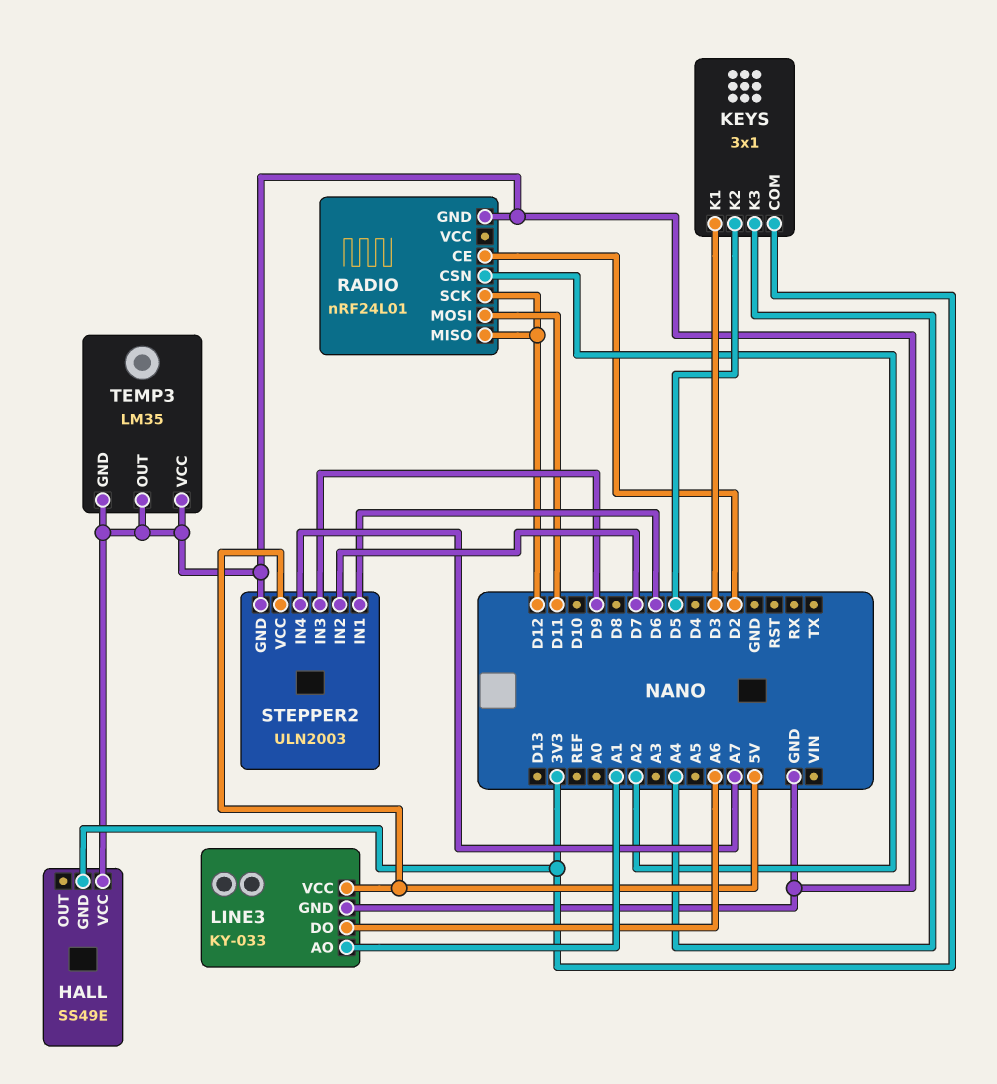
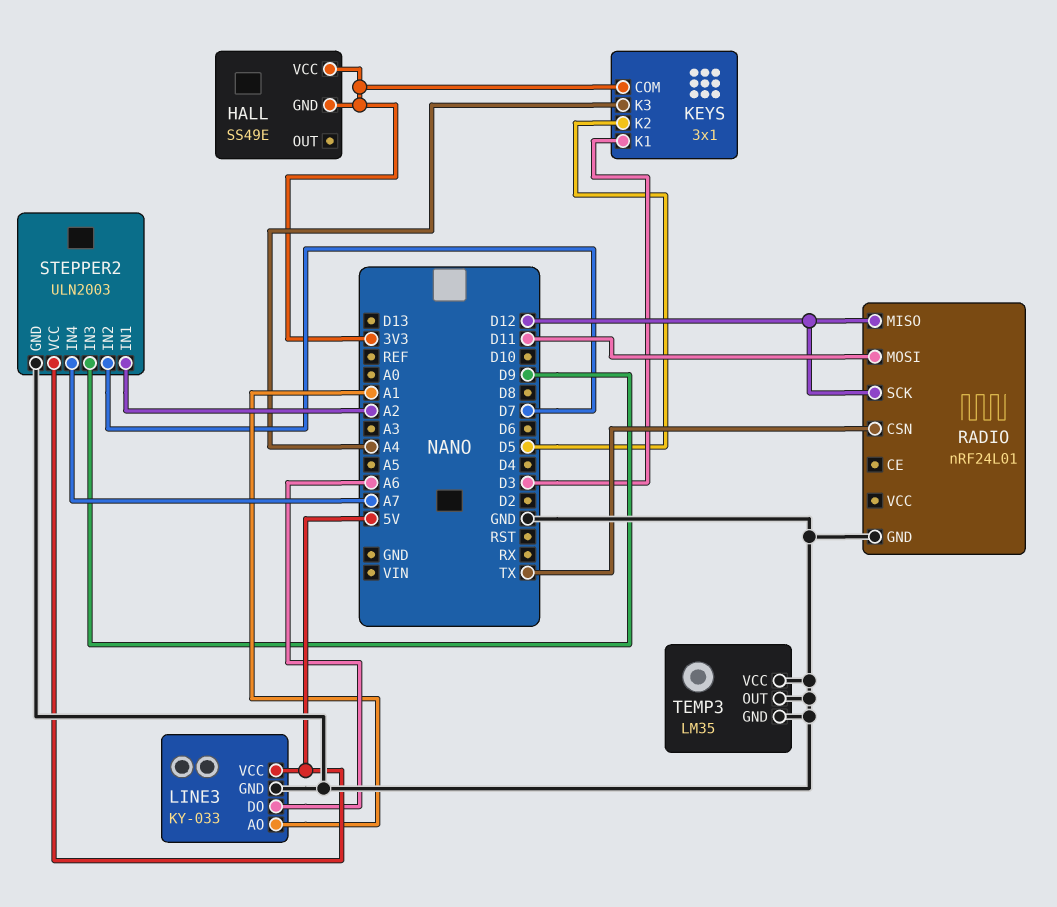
HALL pin VCC: GND -> 3V3
RADIO pin CE: D2 -> none
RADIO pin CSN: A2 -> TX
STEPPER2 pin IN1: D6 -> A2

